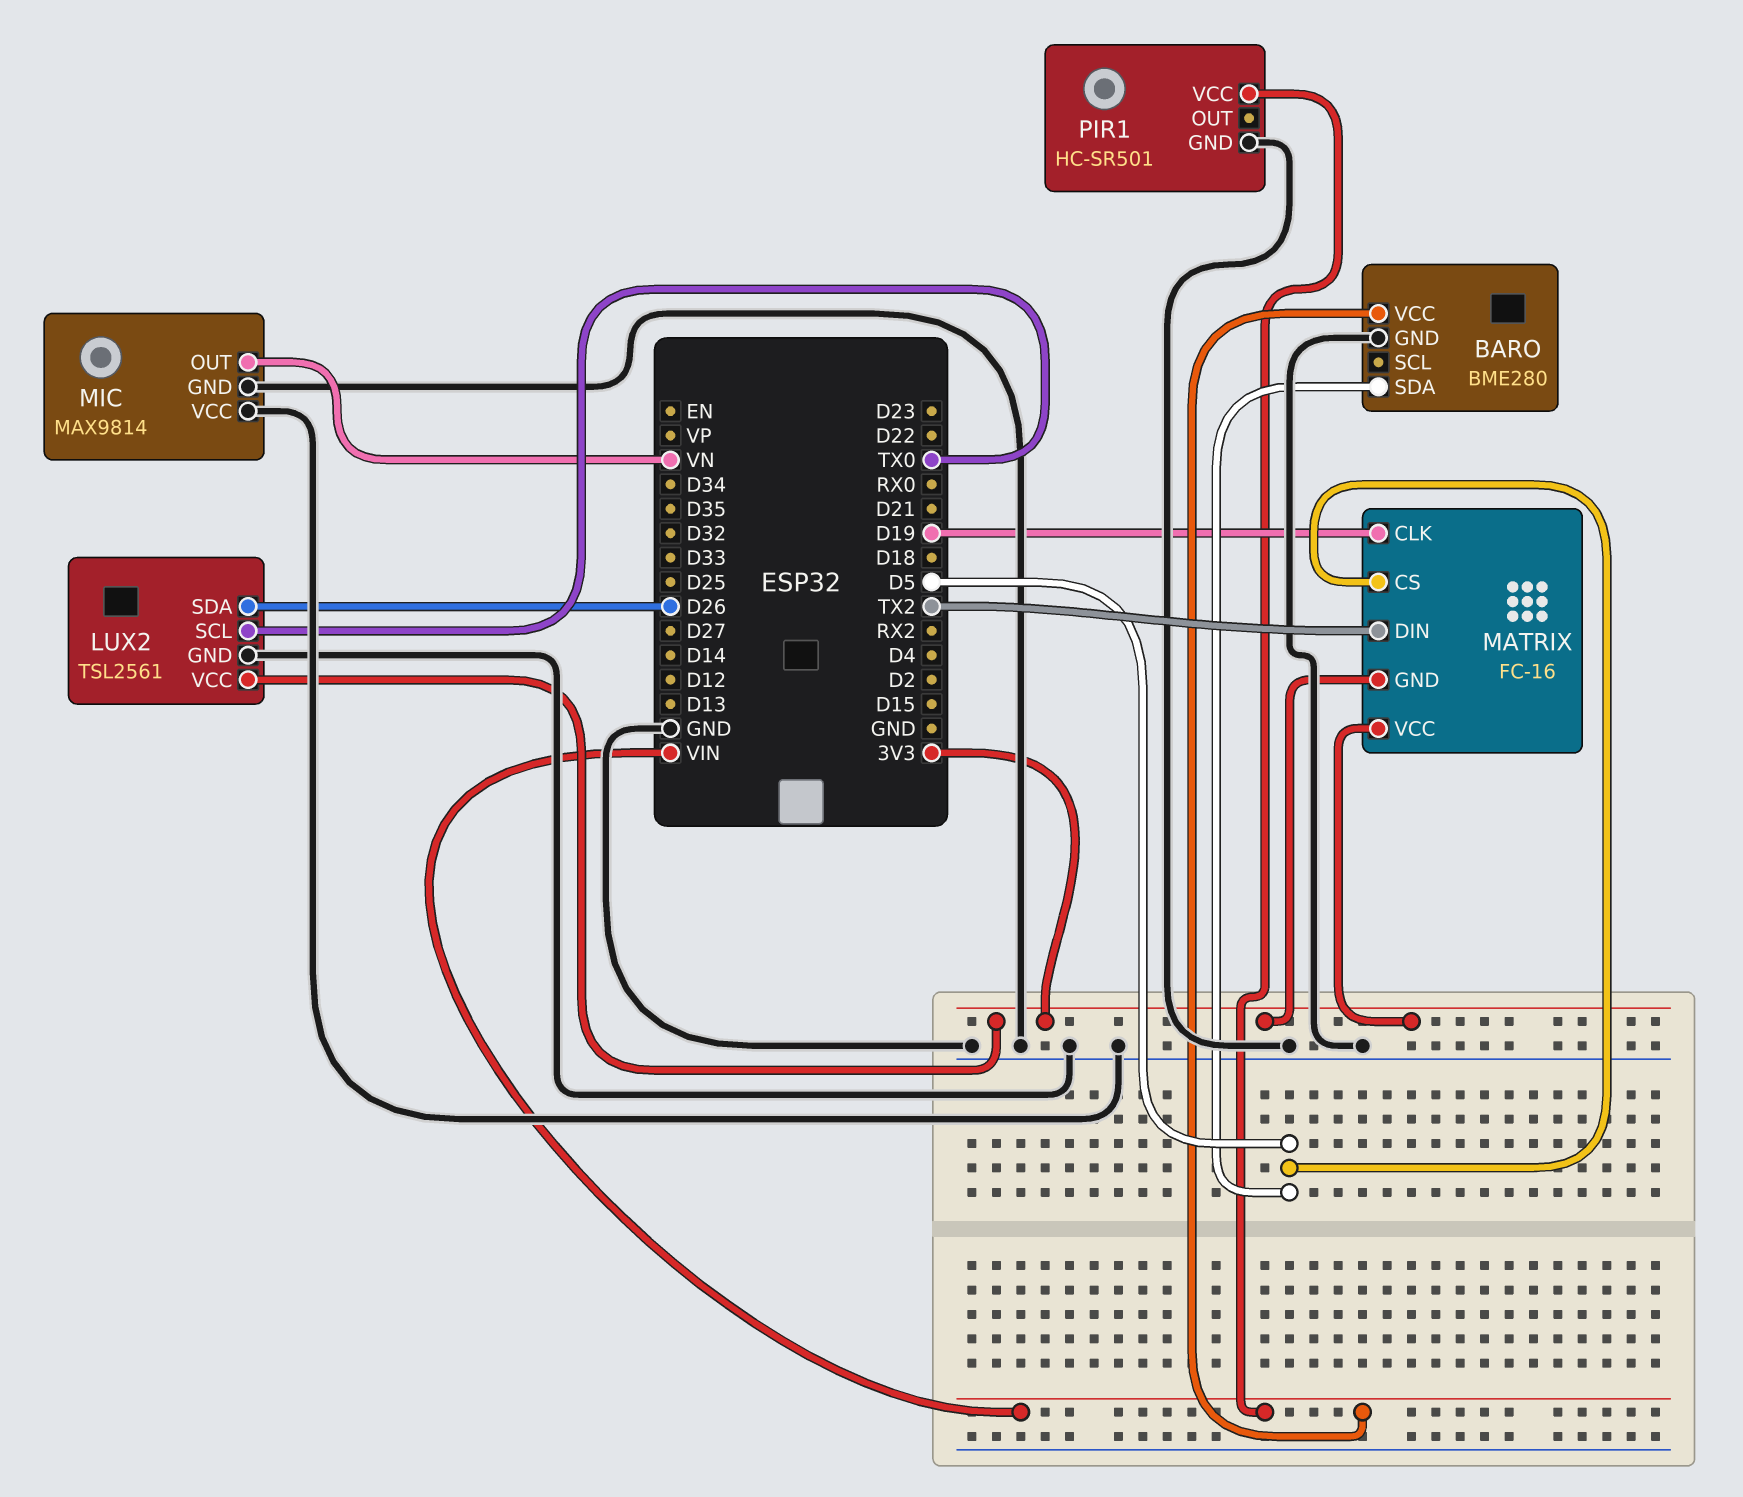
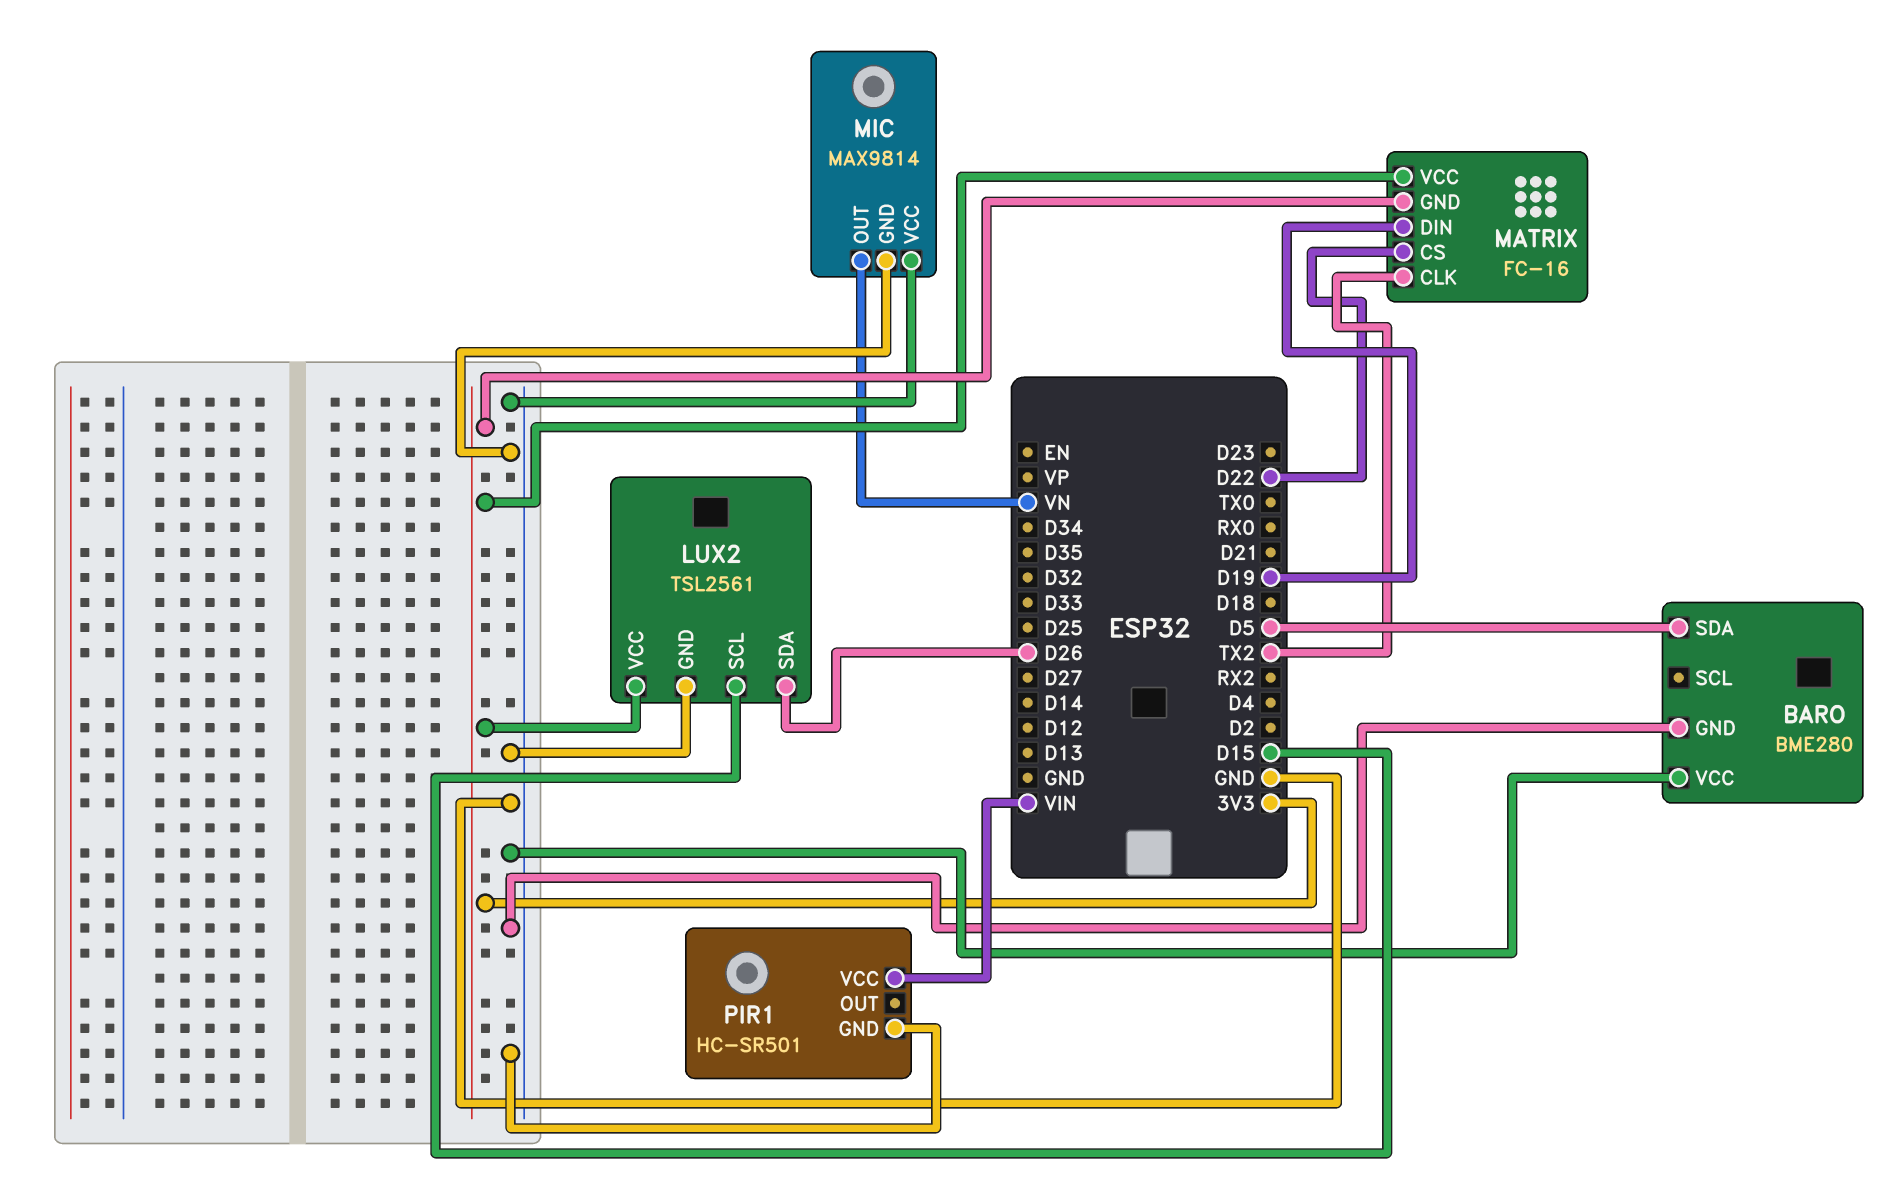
BARO pin VCC: VIN -> GND
LUX2 pin SCL: TX0 -> D15
MATRIX pin CLK: D19 -> TX2
MATRIX pin CS: D5 -> D22
MATRIX pin DIN: TX2 -> D19

